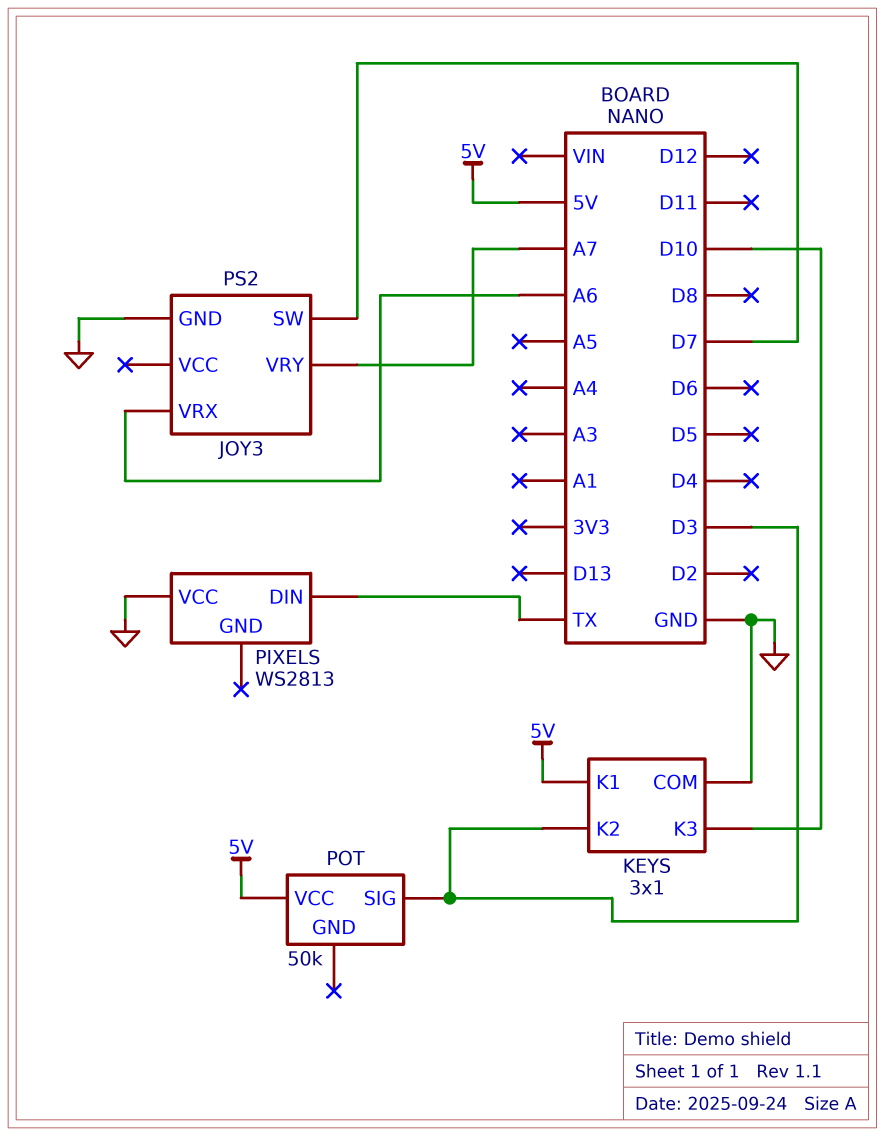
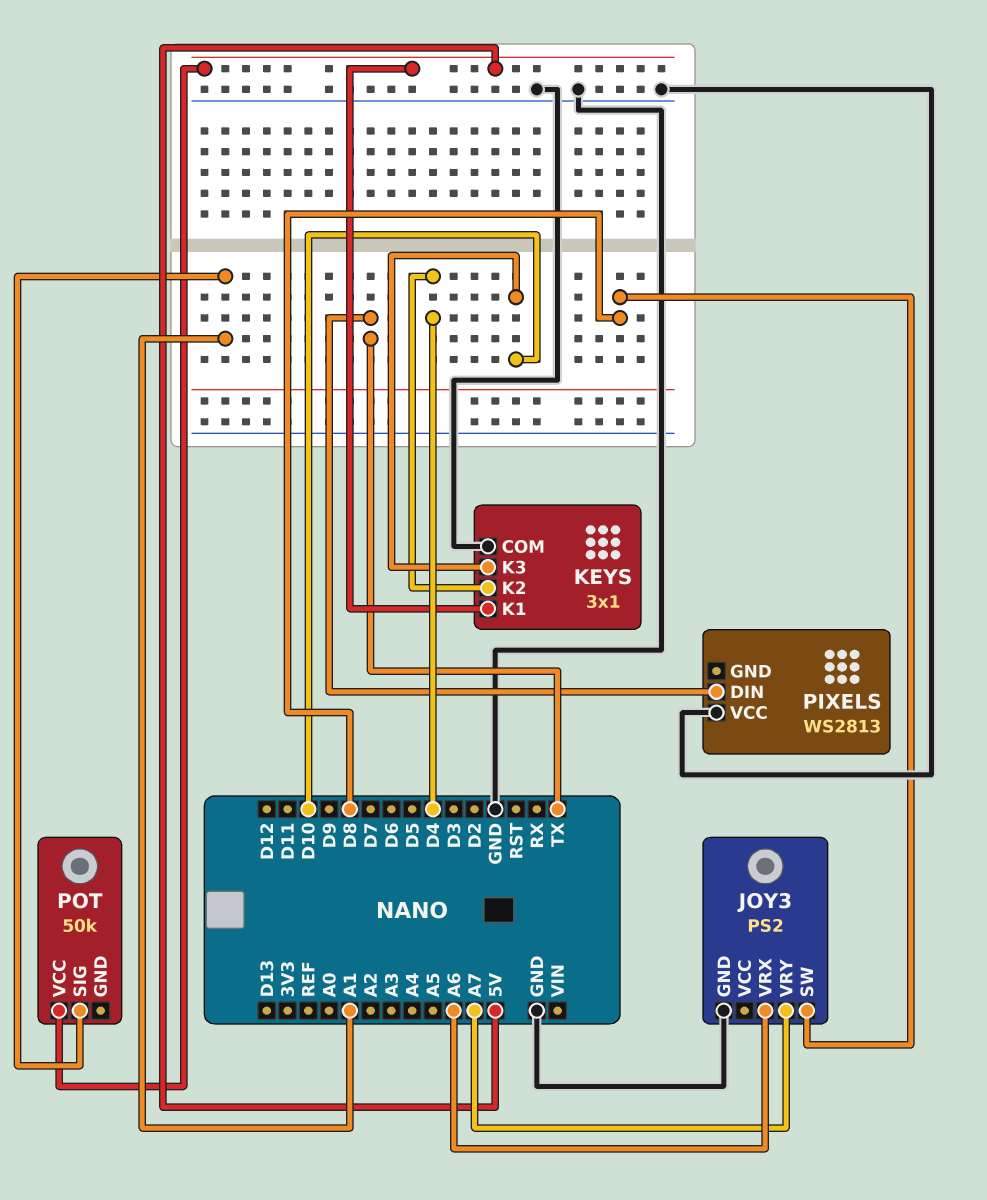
JOY3 pin SW: D7 -> D8
KEYS pin K2: D3 -> D4
POT pin SIG: D3 -> A1

